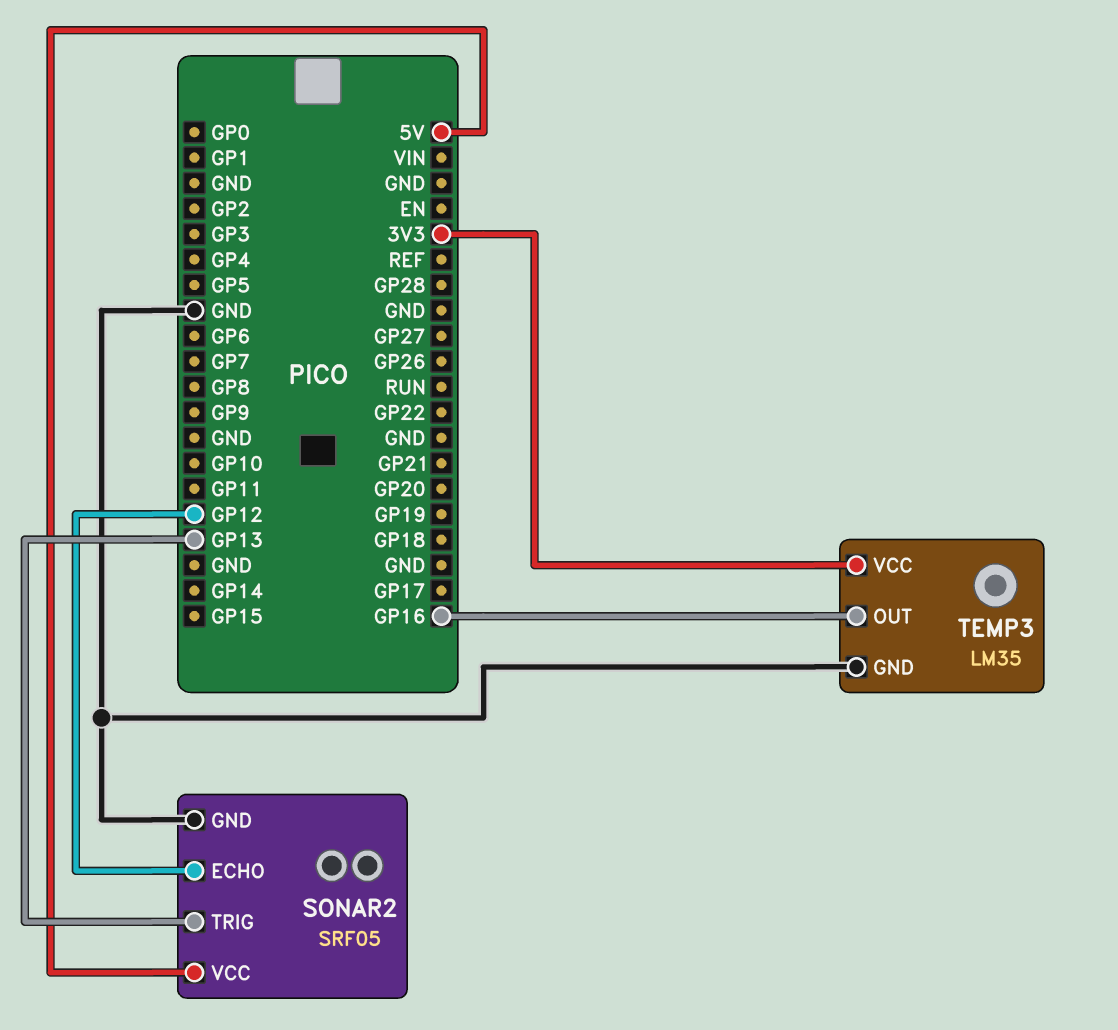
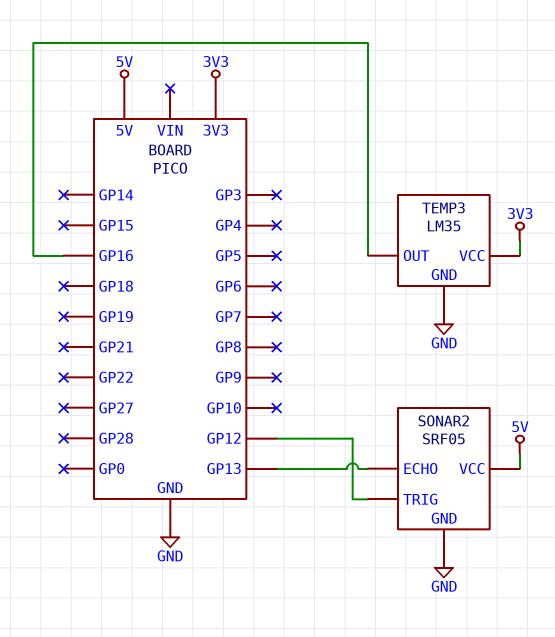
SONAR2 pin ECHO: GP12 -> GP13
SONAR2 pin TRIG: GP13 -> GP12

